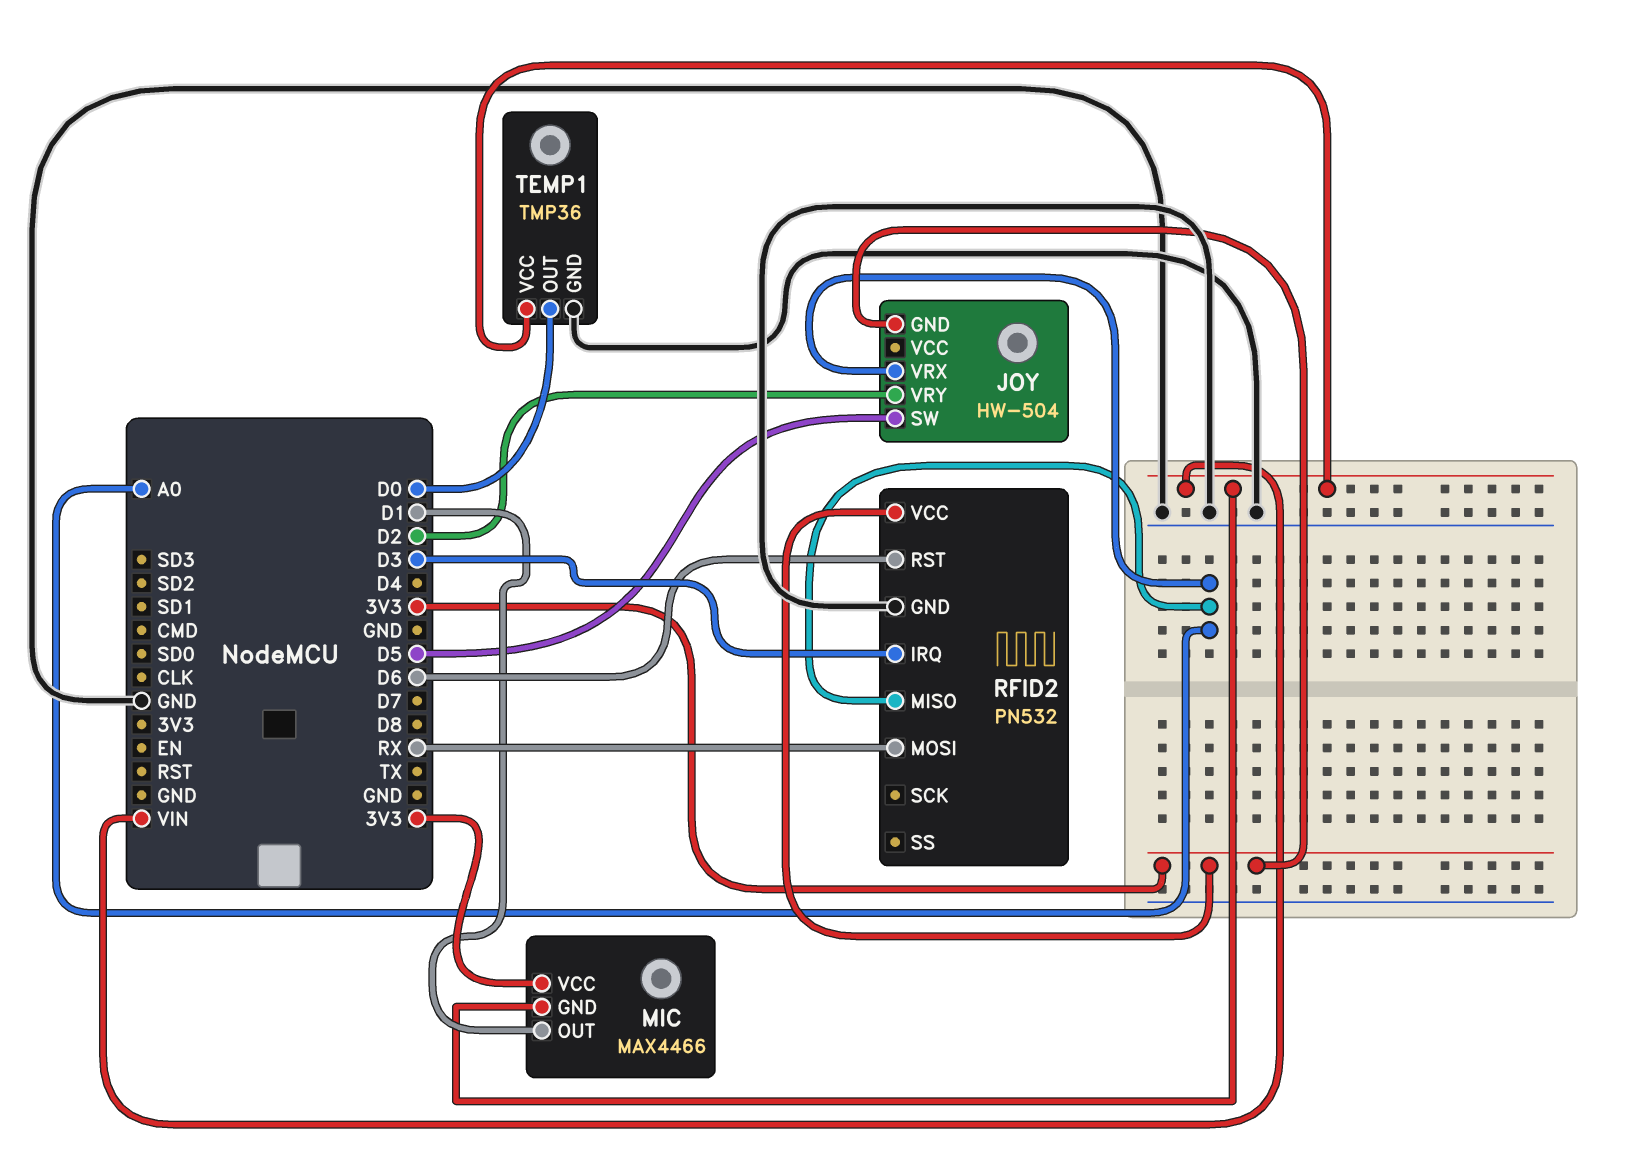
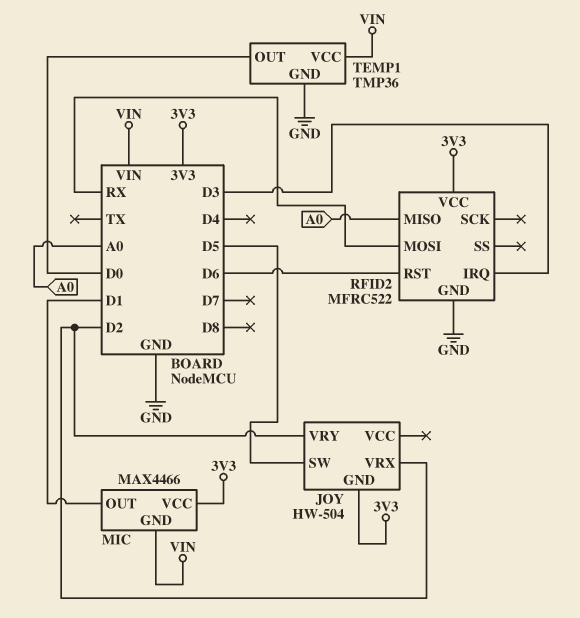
JOY pin VRX: A0 -> D2
RFID2: PN532 -> MFRC522

